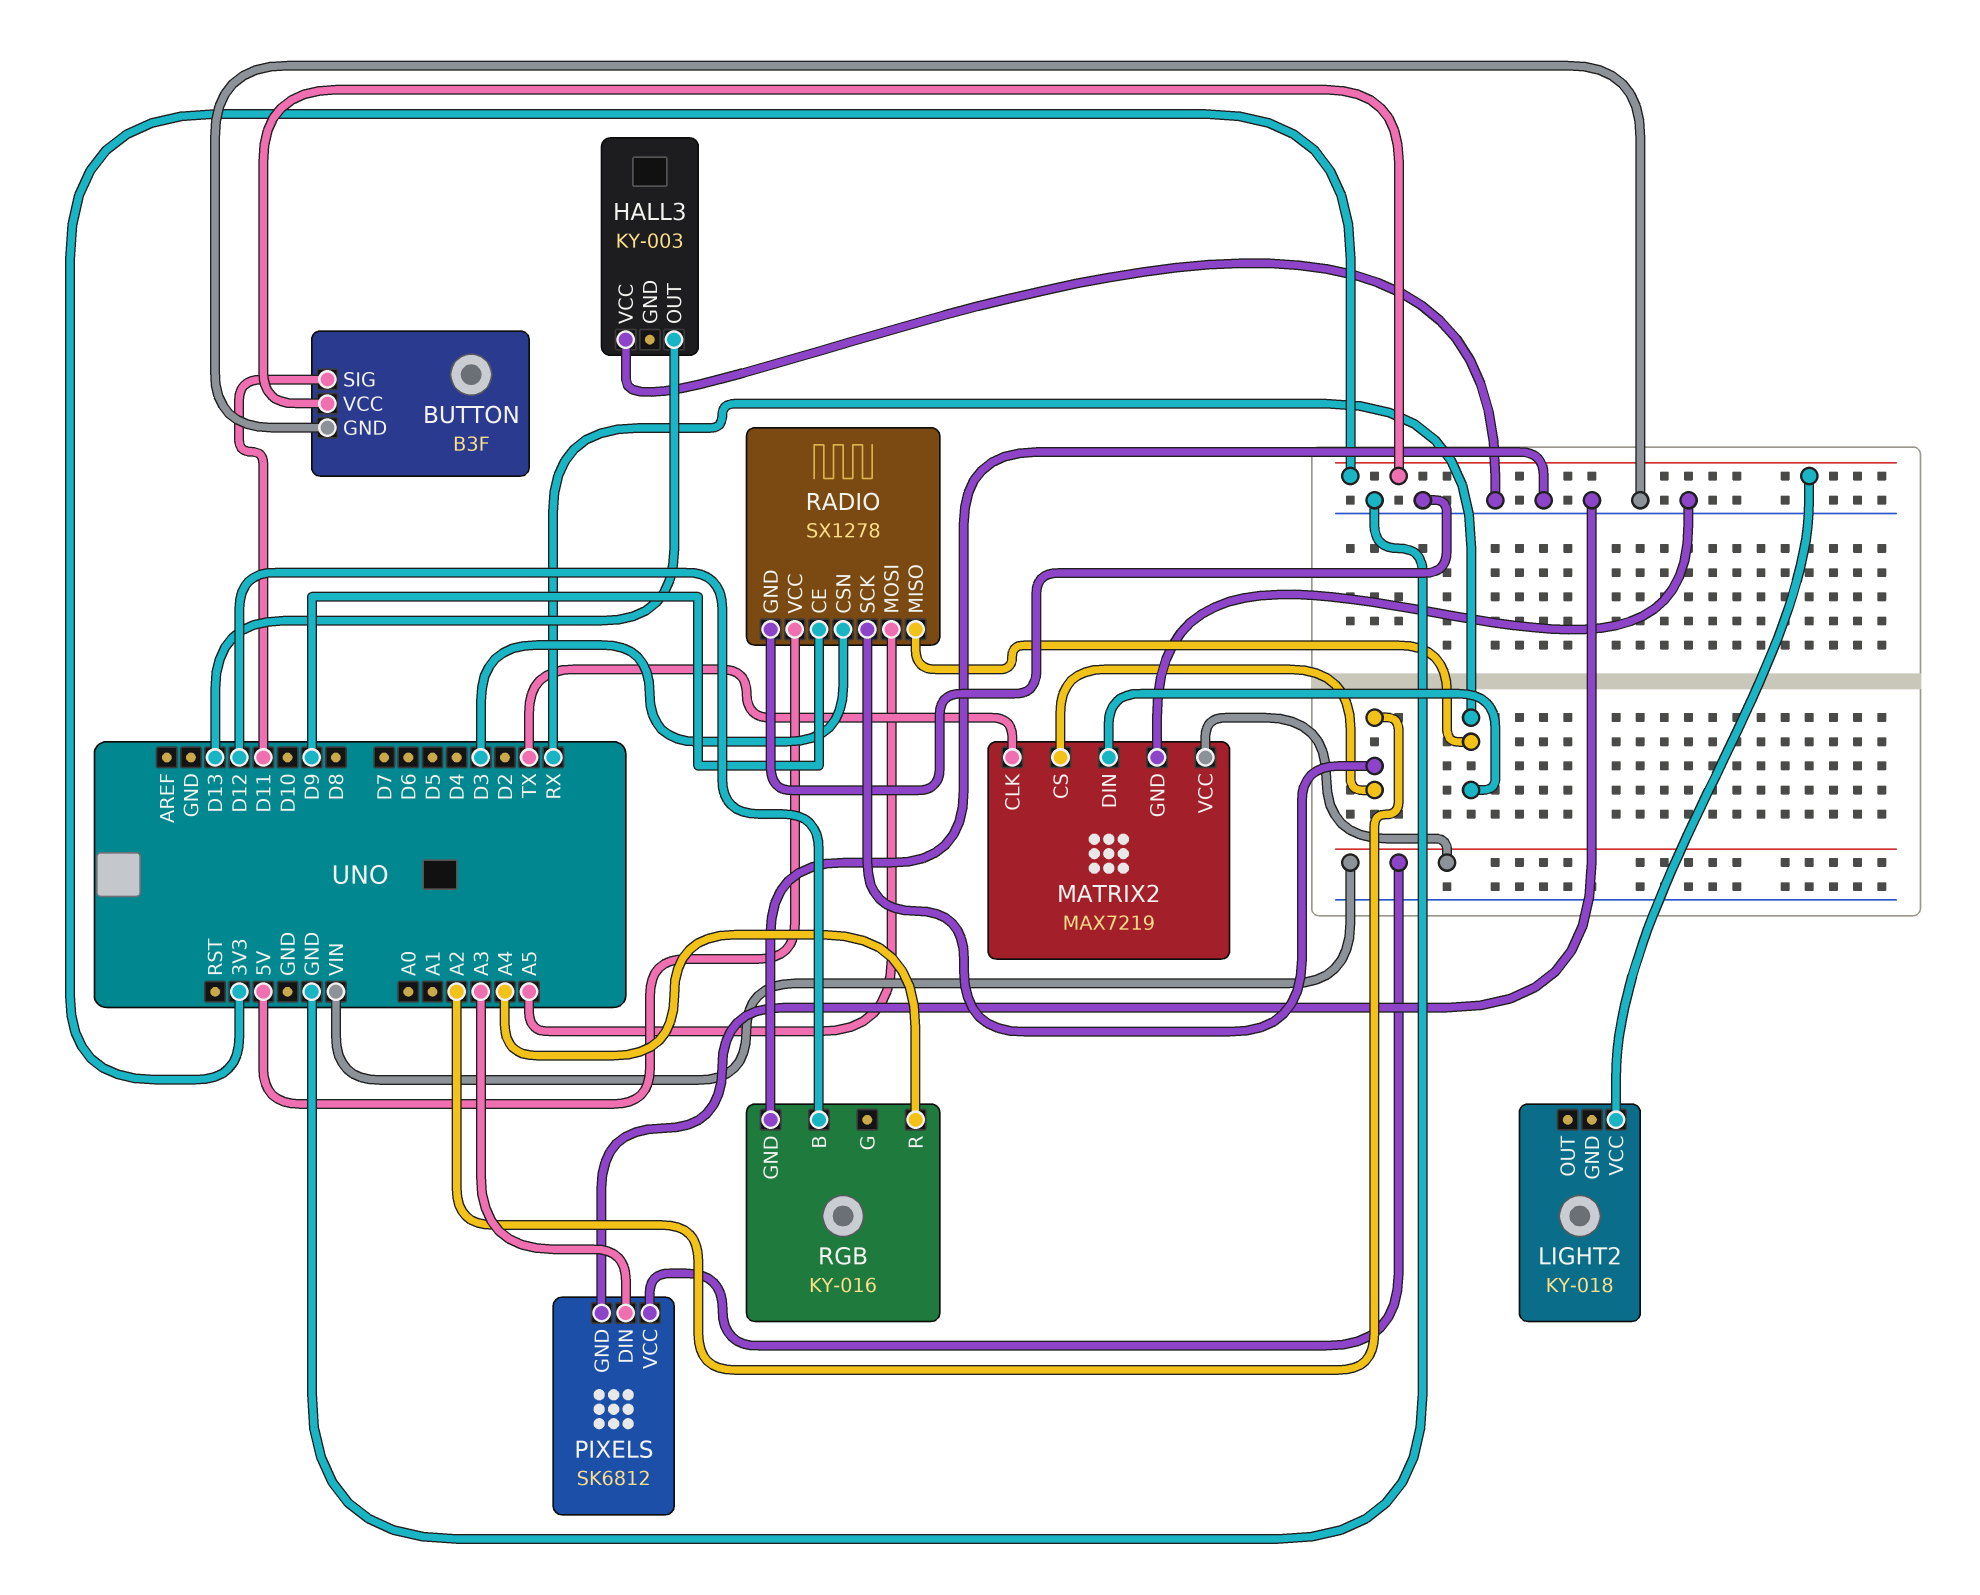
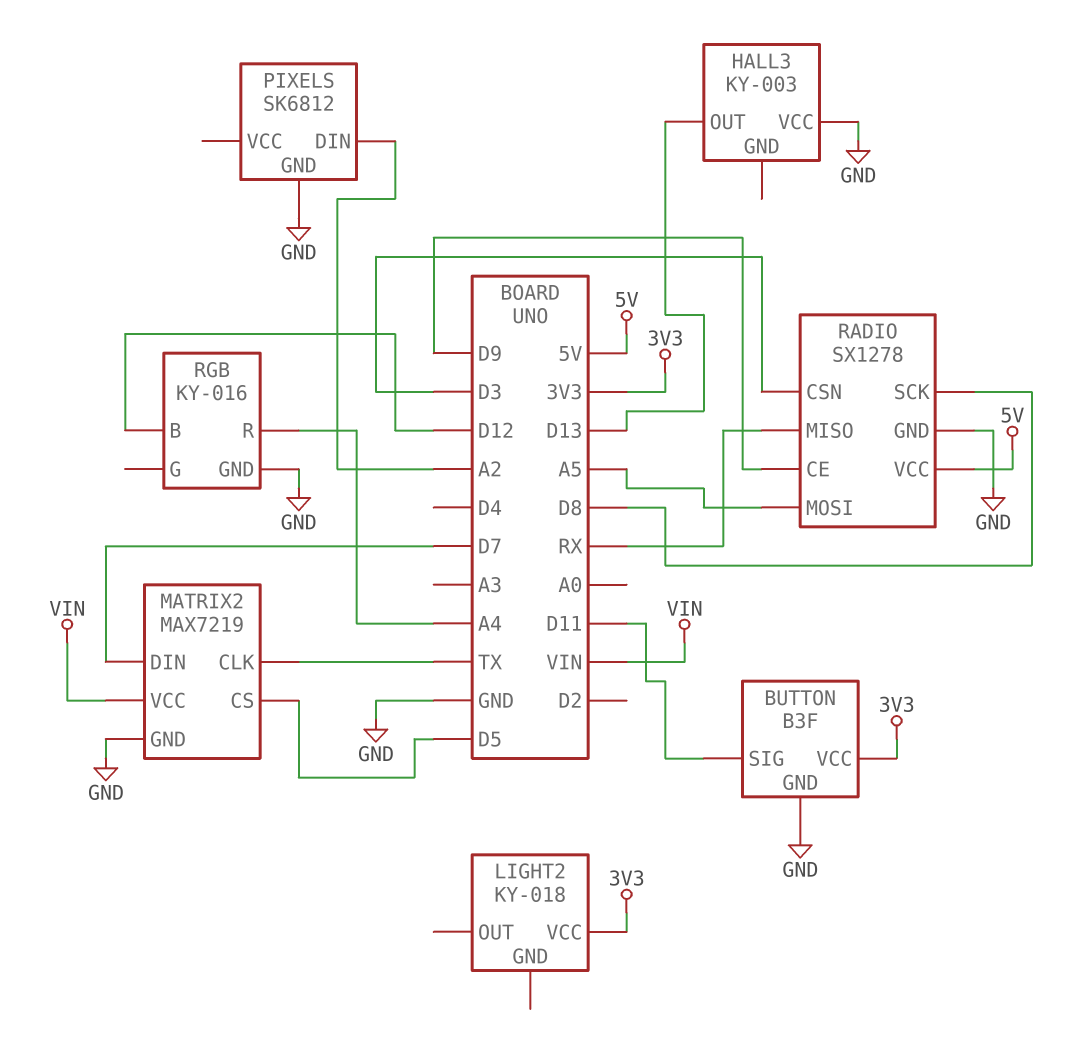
MATRIX2 pin CS: A2 -> D5
MATRIX2 pin DIN: RX -> D7
PIXELS pin DIN: A3 -> A2
PIXELS pin VCC: VIN -> none
RADIO pin SCK: A2 -> D8

